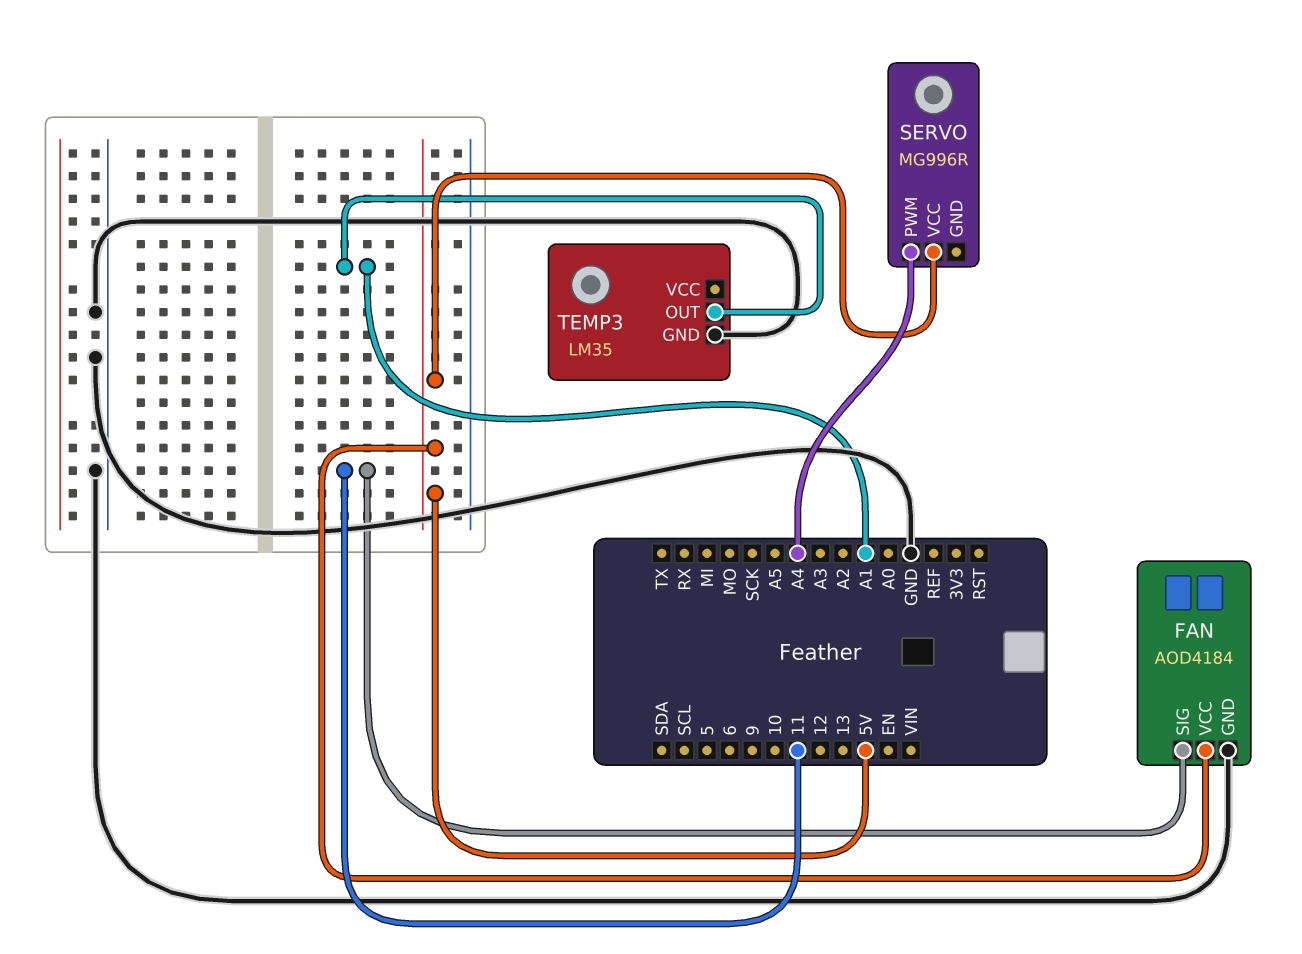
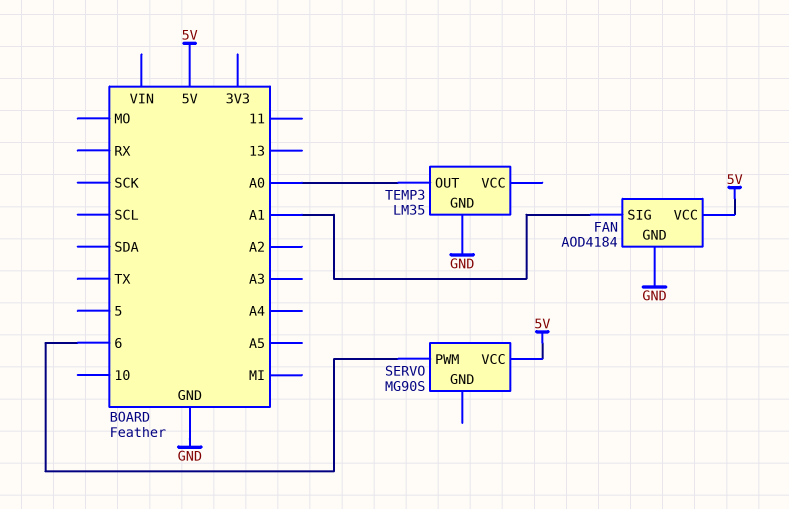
FAN pin SIG: 11 -> A1
SERVO: MG996R -> MG90S
SERVO pin PWM: A4 -> 6
TEMP3 pin OUT: A1 -> A0

